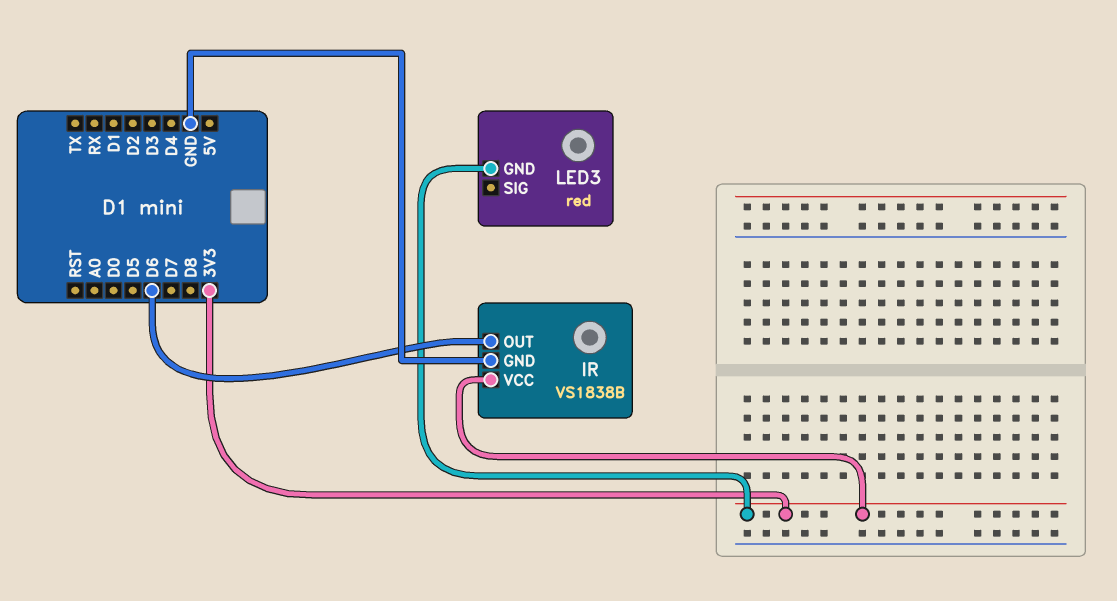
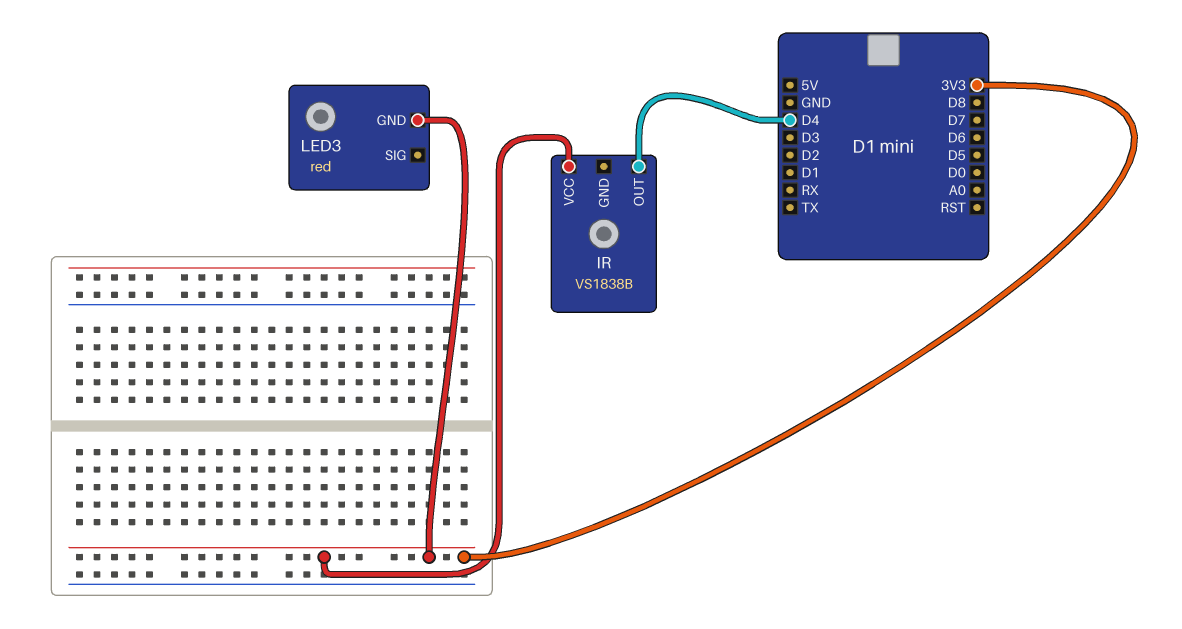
IR pin GND: GND -> none
IR pin OUT: D6 -> D4

